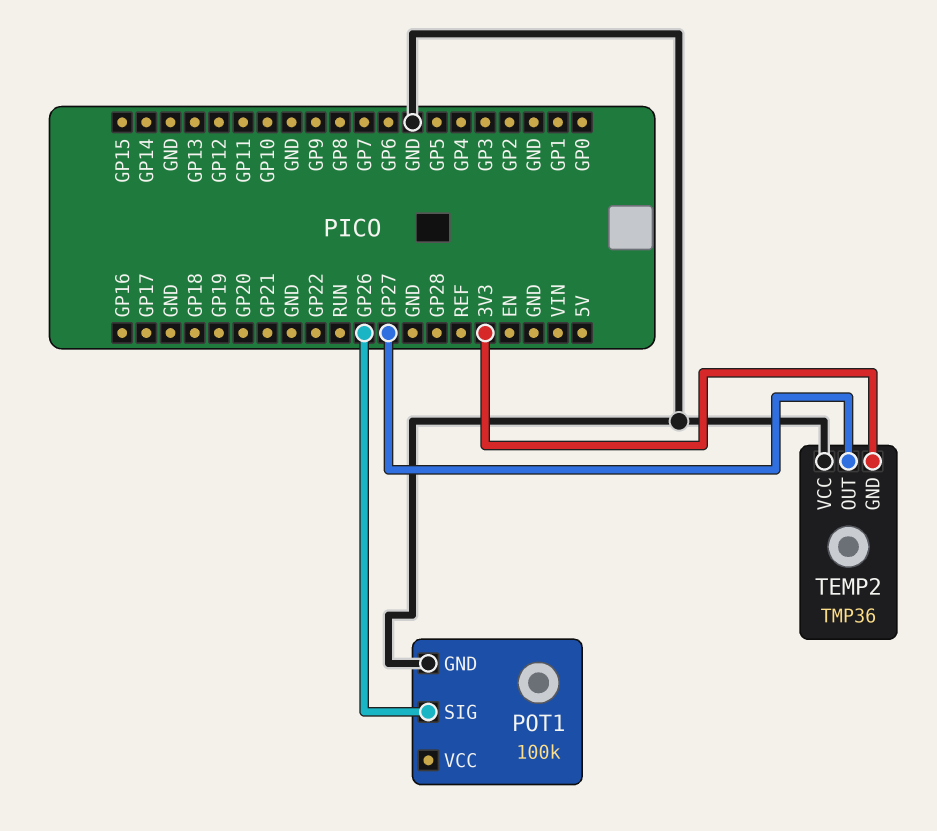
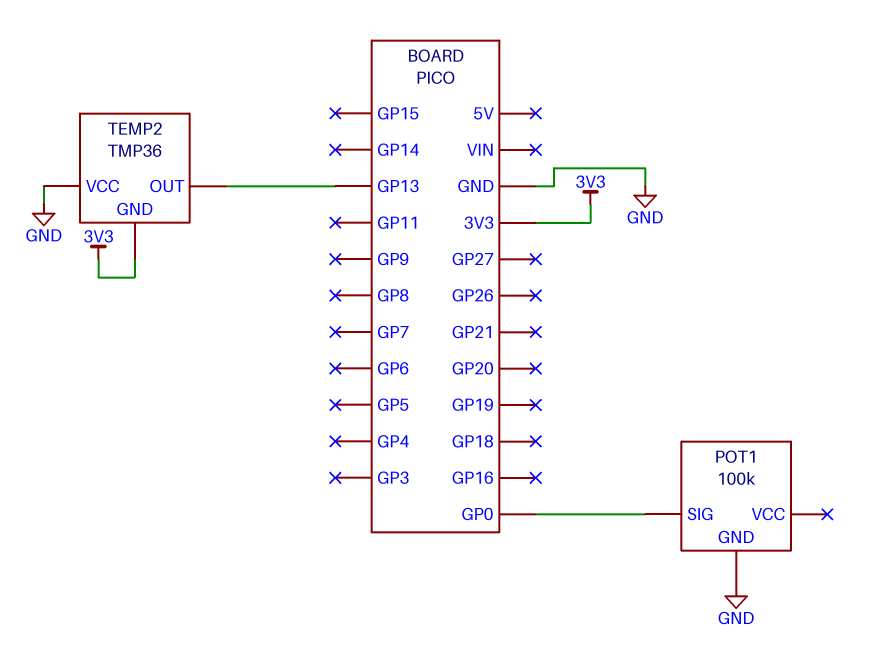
POT1 pin SIG: GP26 -> GP0
TEMP2 pin OUT: GP27 -> GP13

